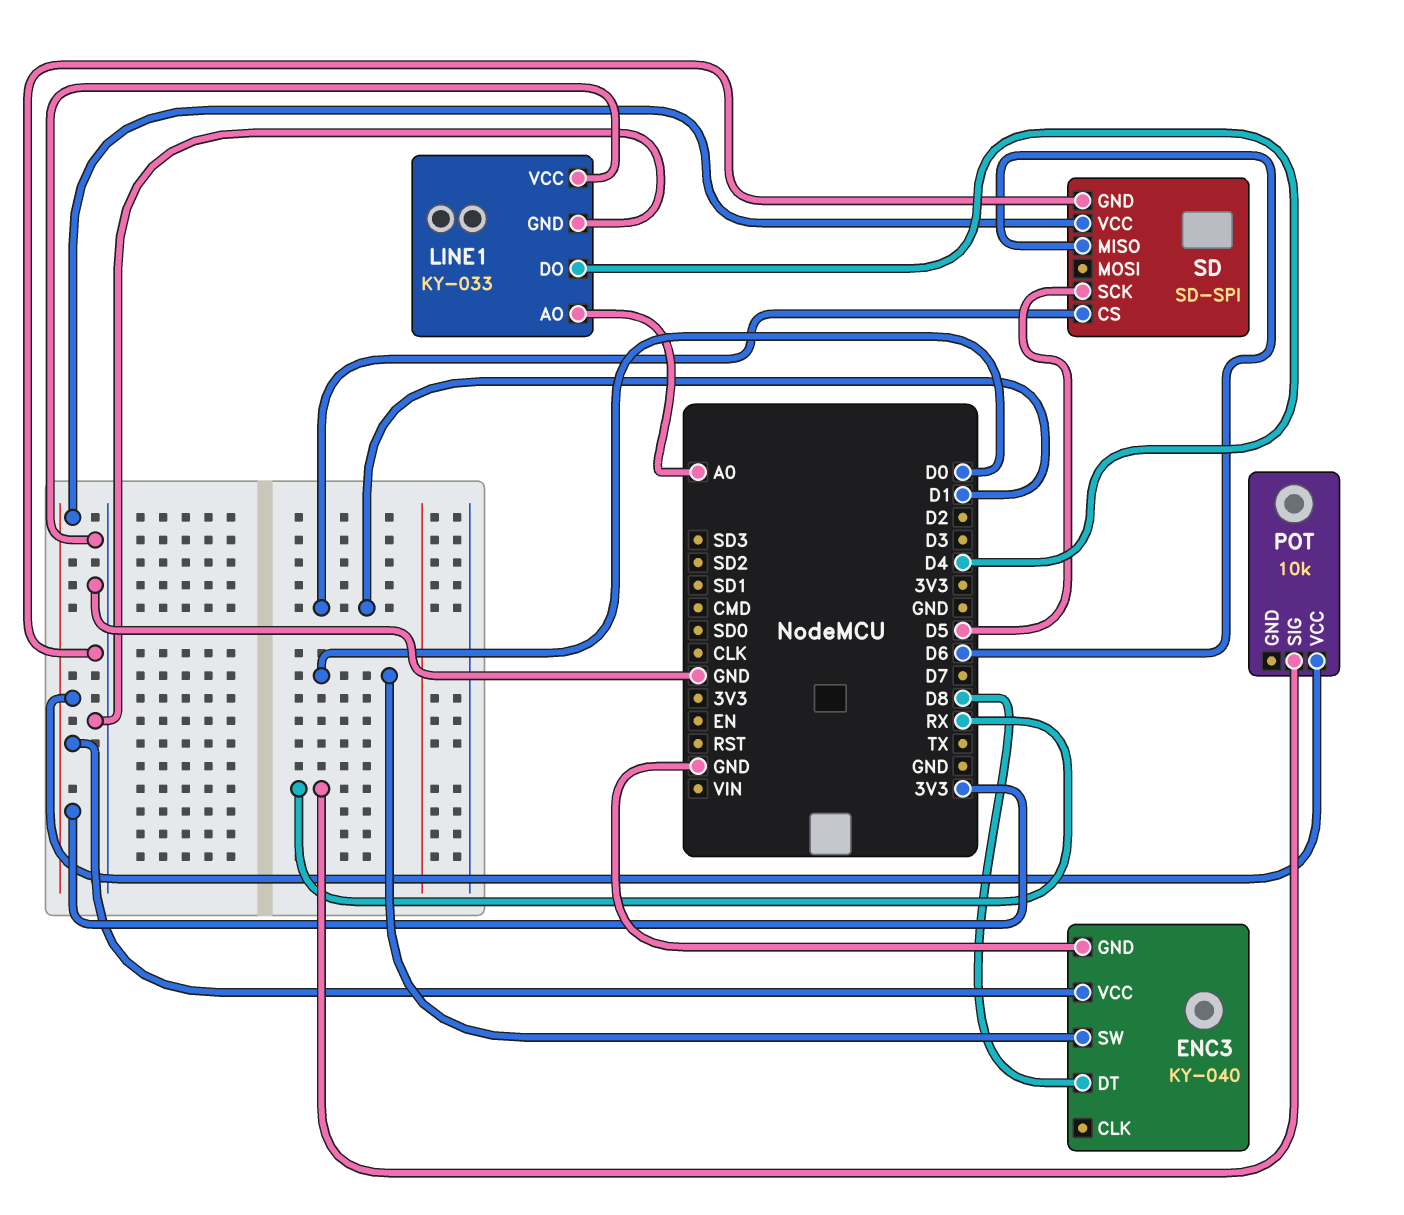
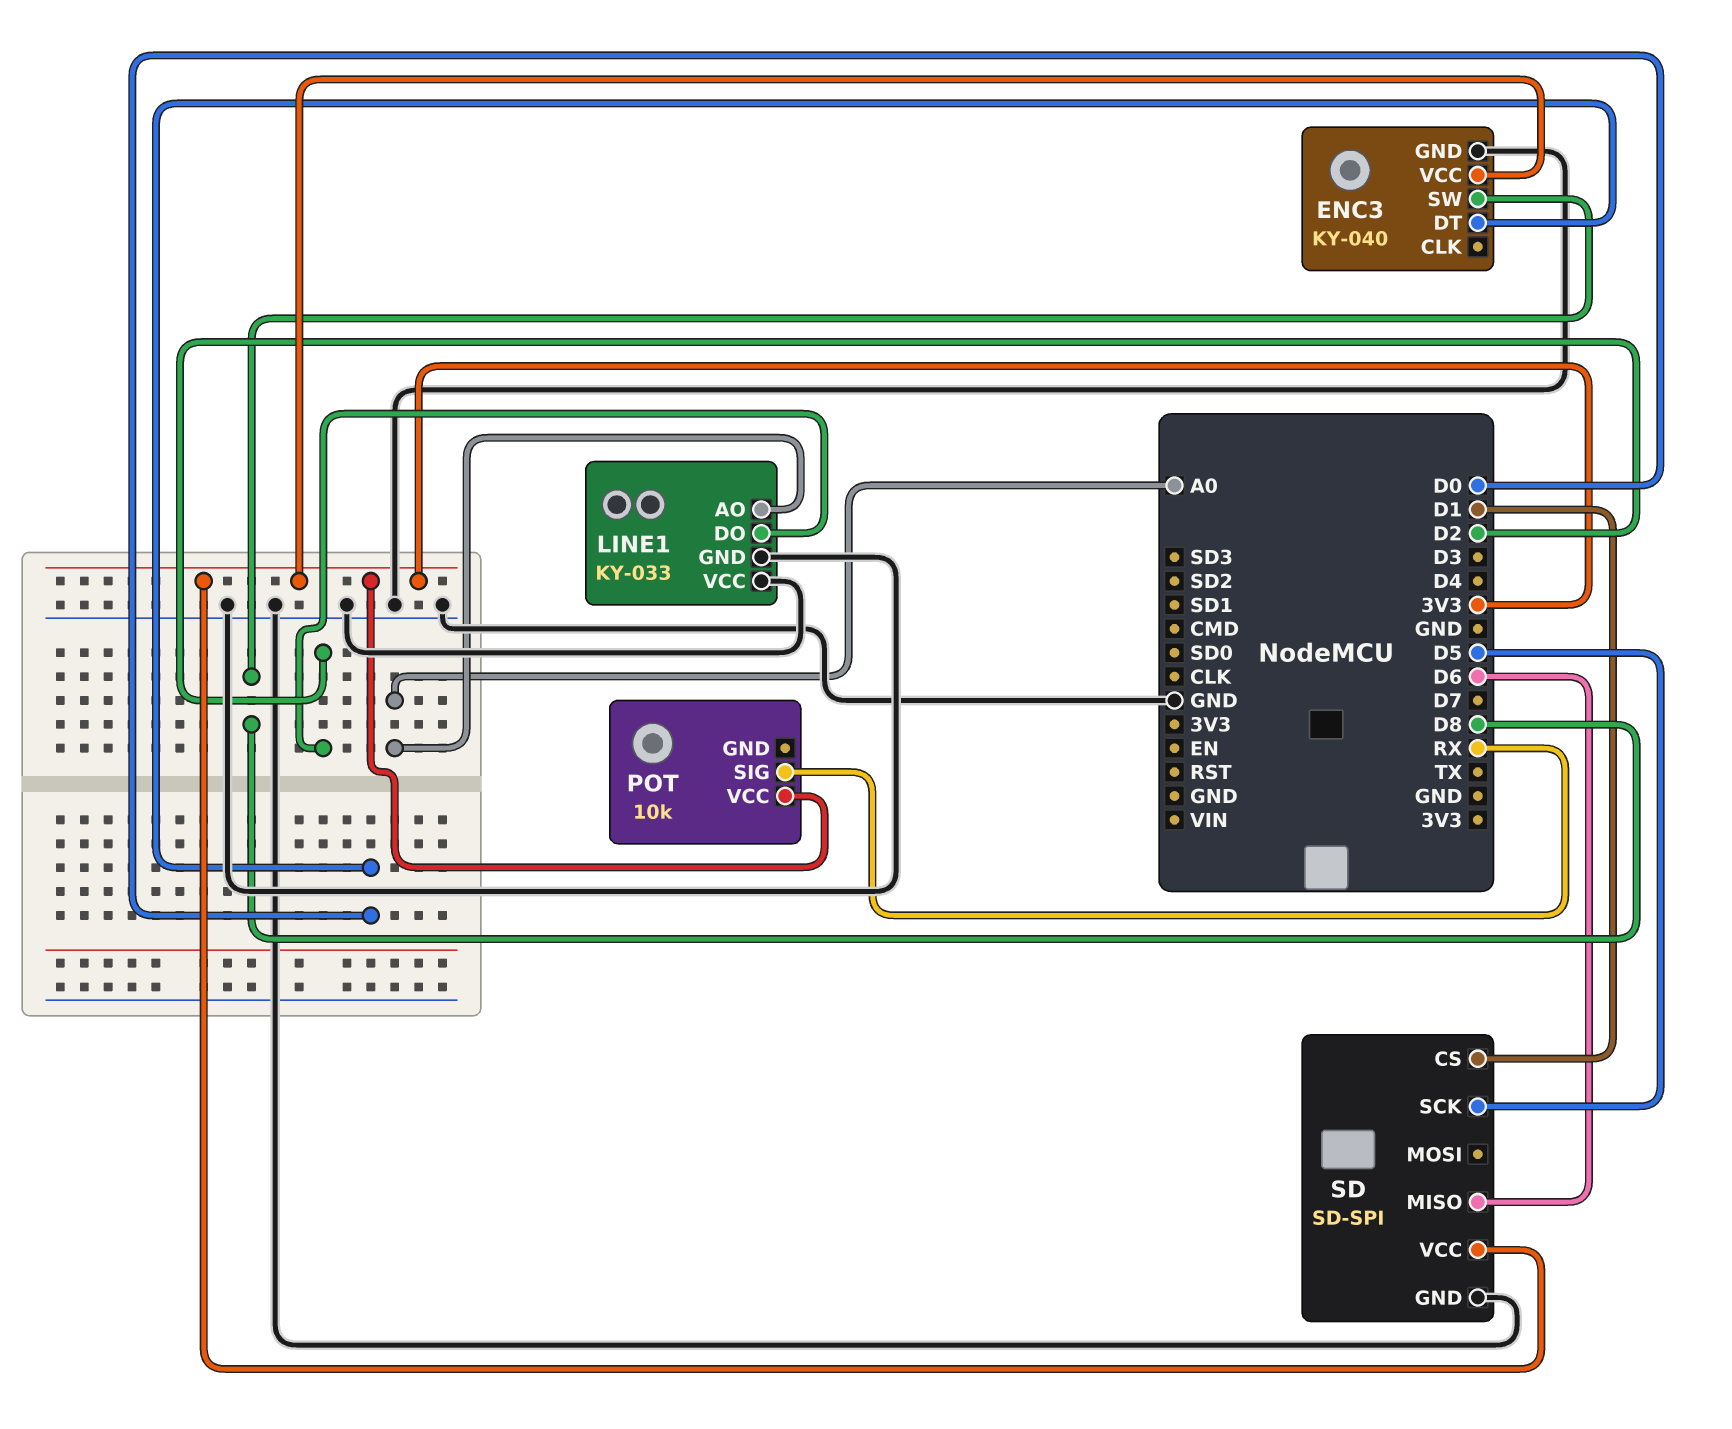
ENC3 pin DT: D8 -> D0
ENC3 pin SW: D0 -> D8
LINE1 pin DO: D4 -> D2

